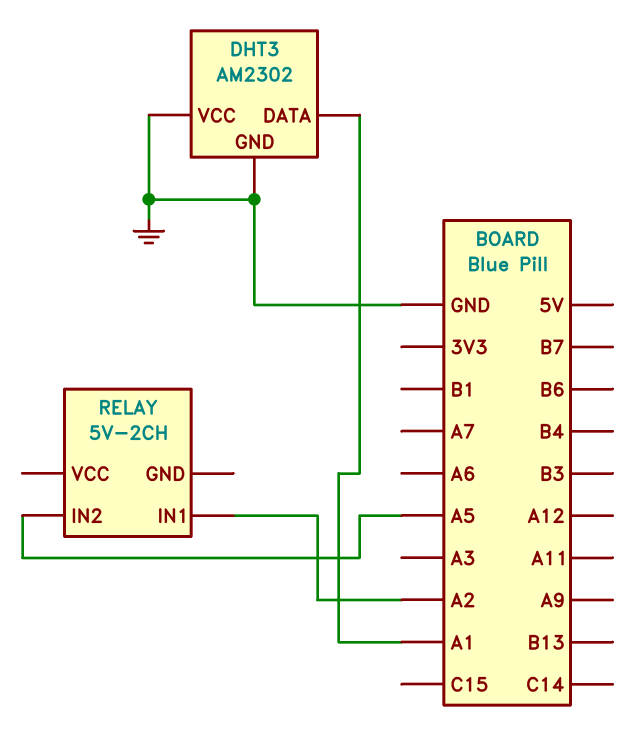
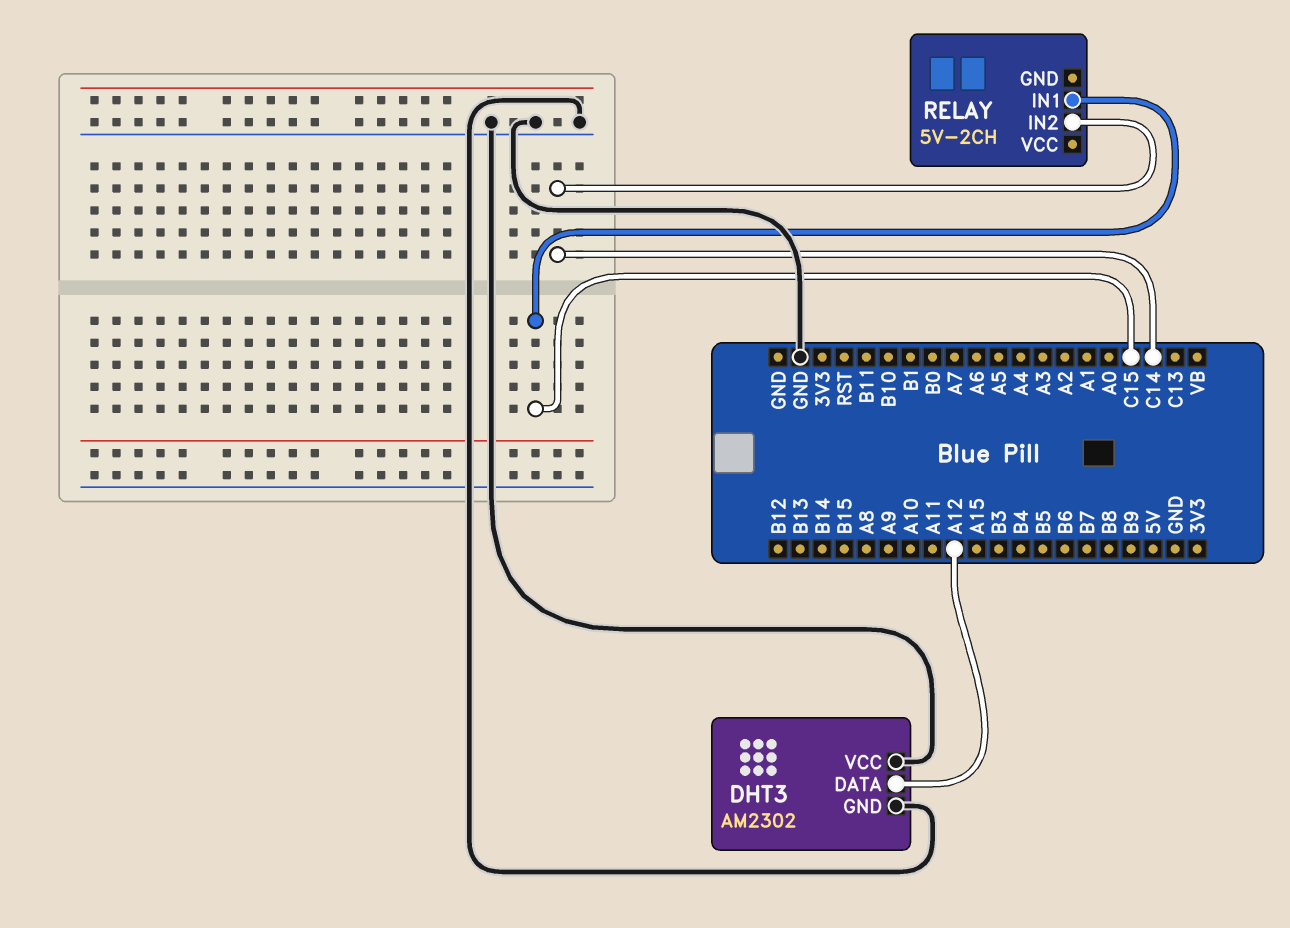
DHT3 pin DATA: A1 -> A12
RELAY pin IN1: A2 -> C15
RELAY pin IN2: A5 -> C14

